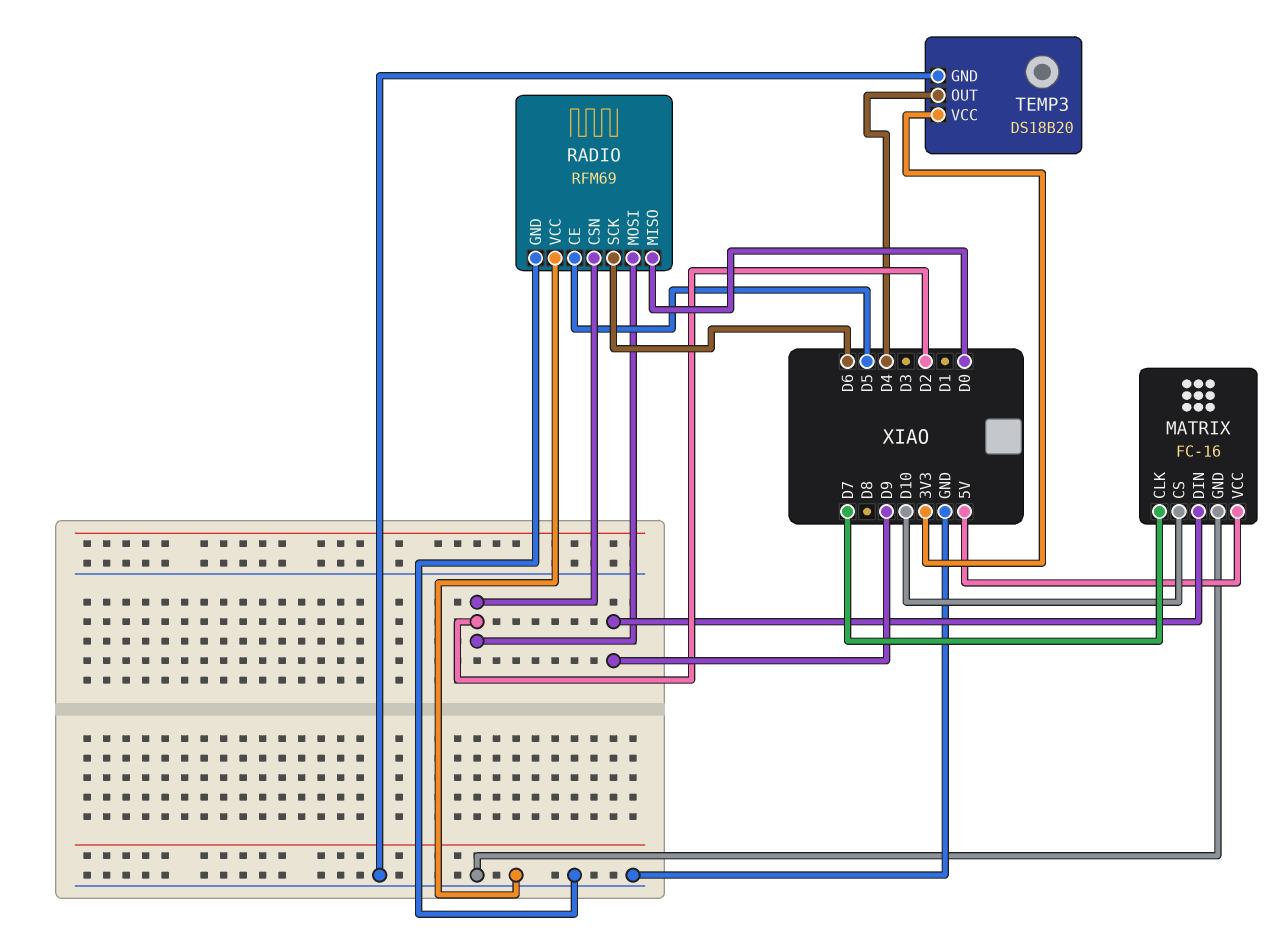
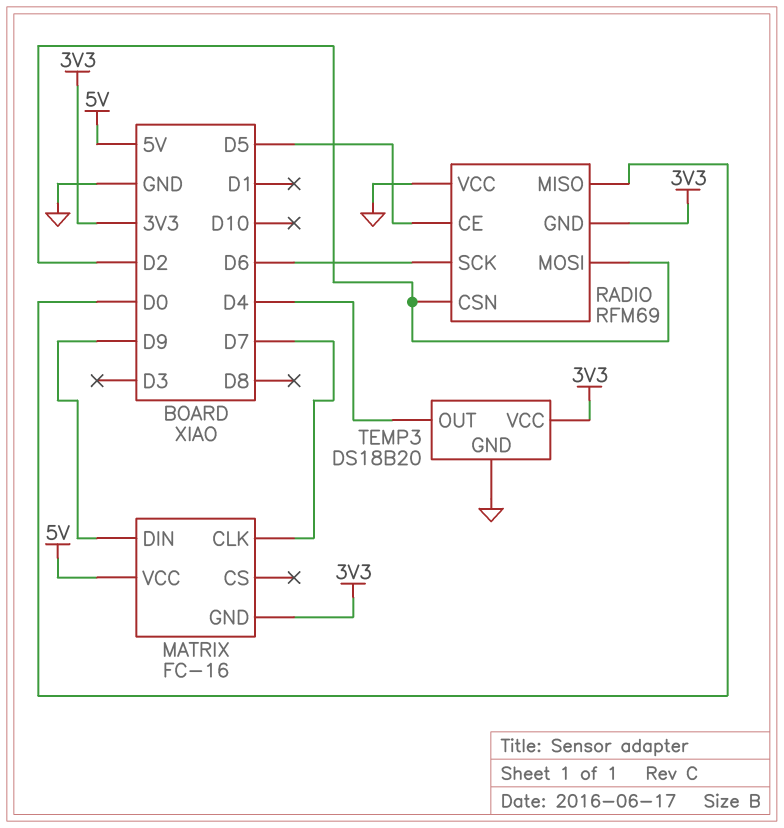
MATRIX pin CS: D10 -> none
MATRIX pin GND: GND -> 3V3
RADIO pin GND: GND -> 3V3

